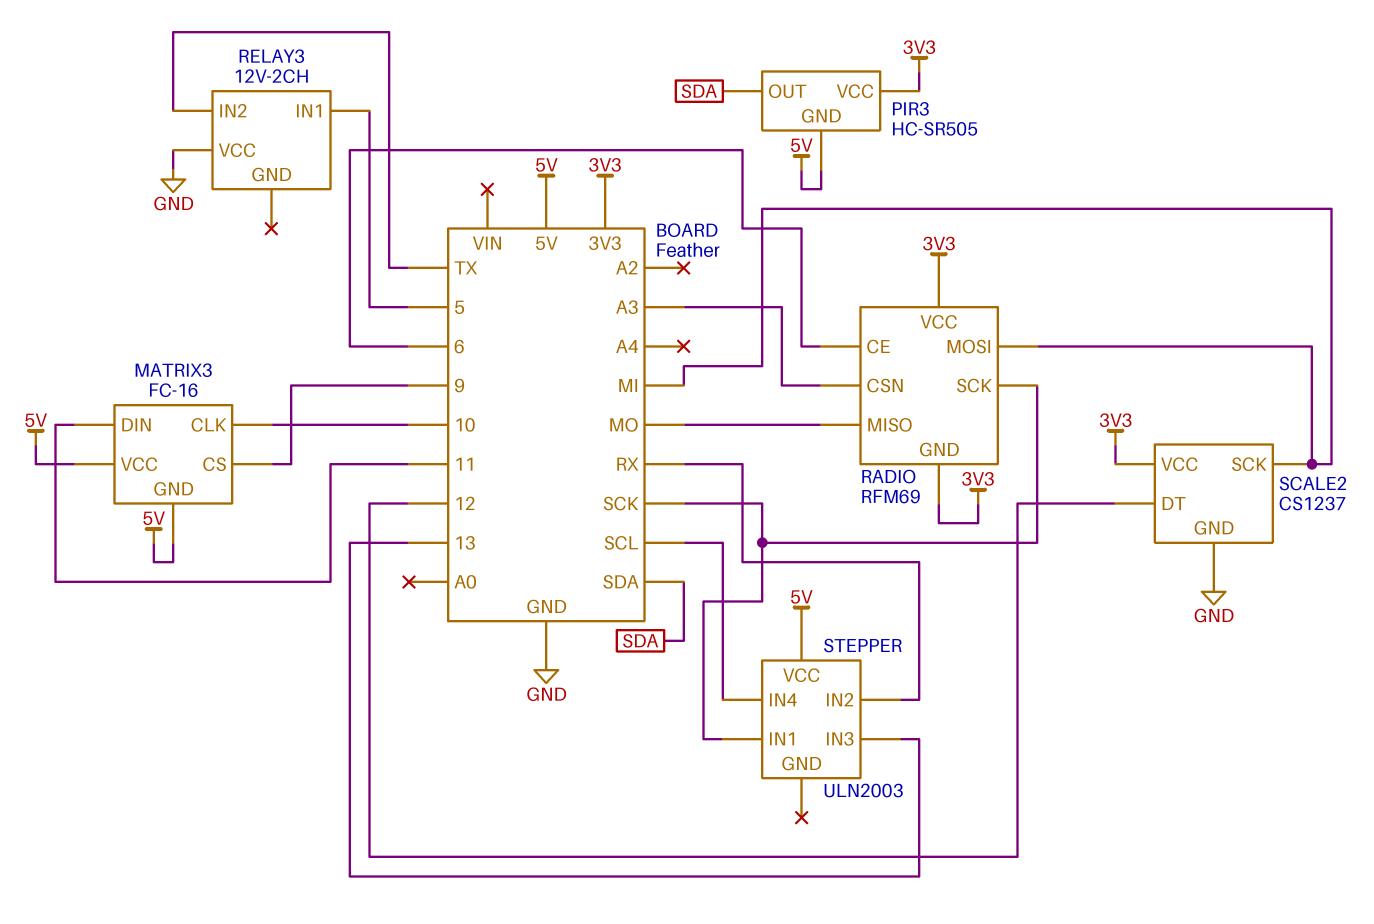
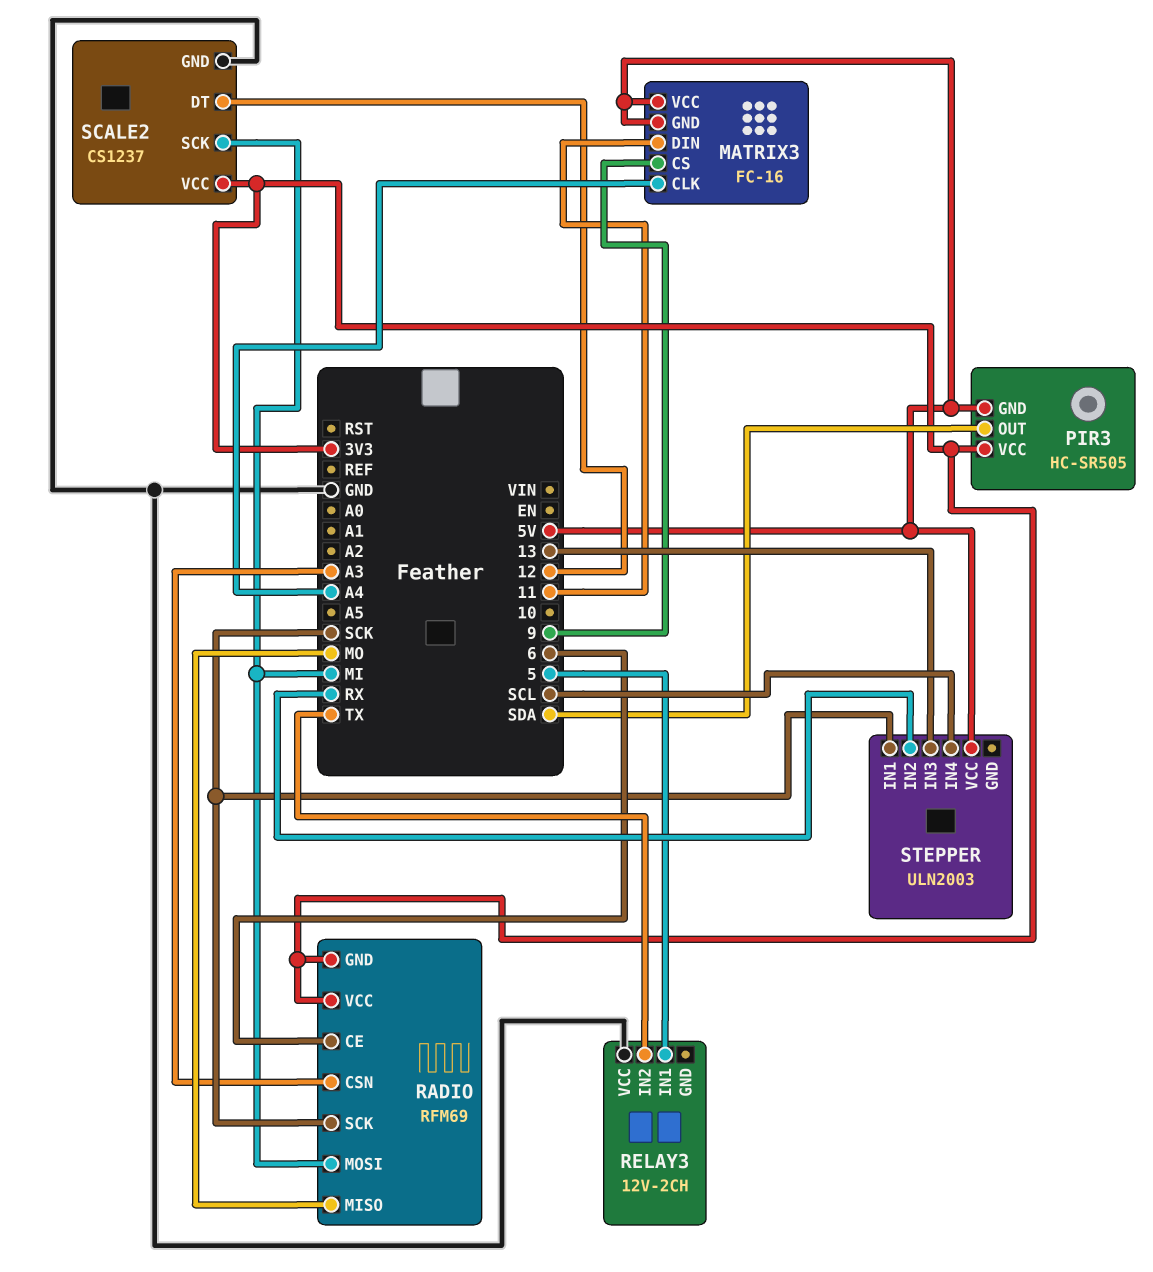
MATRIX3 pin CLK: 10 -> A4

